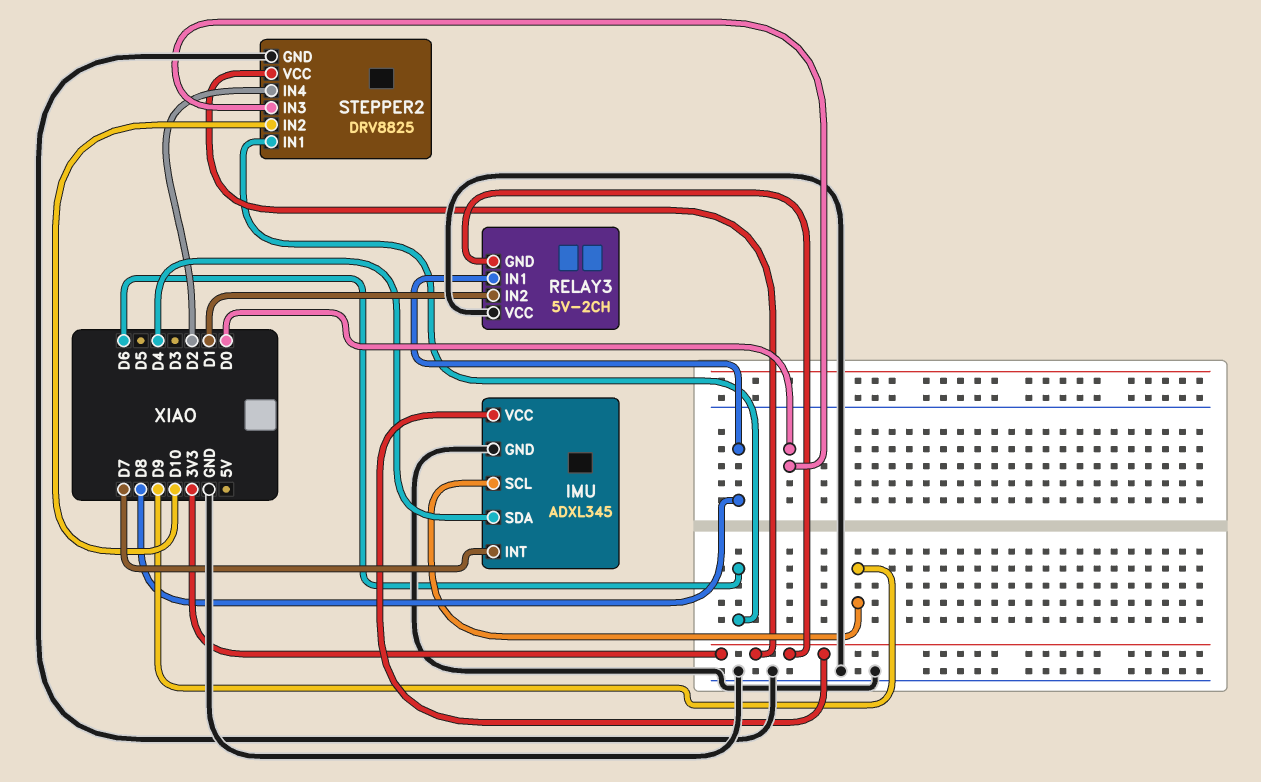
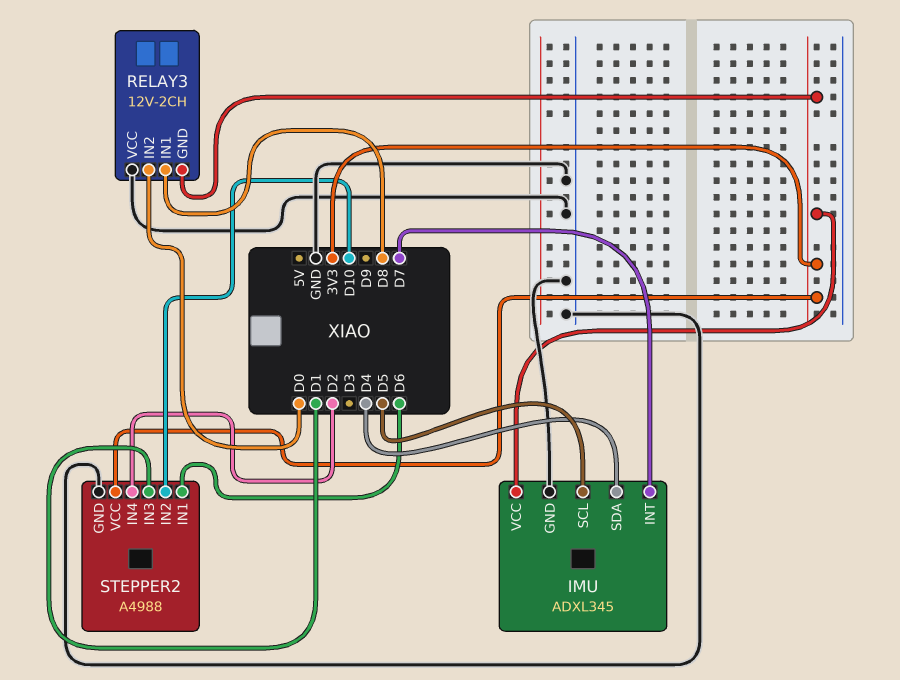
IMU pin SCL: D9 -> D5
RELAY3: 5V-2CH -> 12V-2CH
RELAY3 pin IN2: D1 -> D0
STEPPER2: DRV8825 -> A4988
STEPPER2 pin IN3: D0 -> D1

